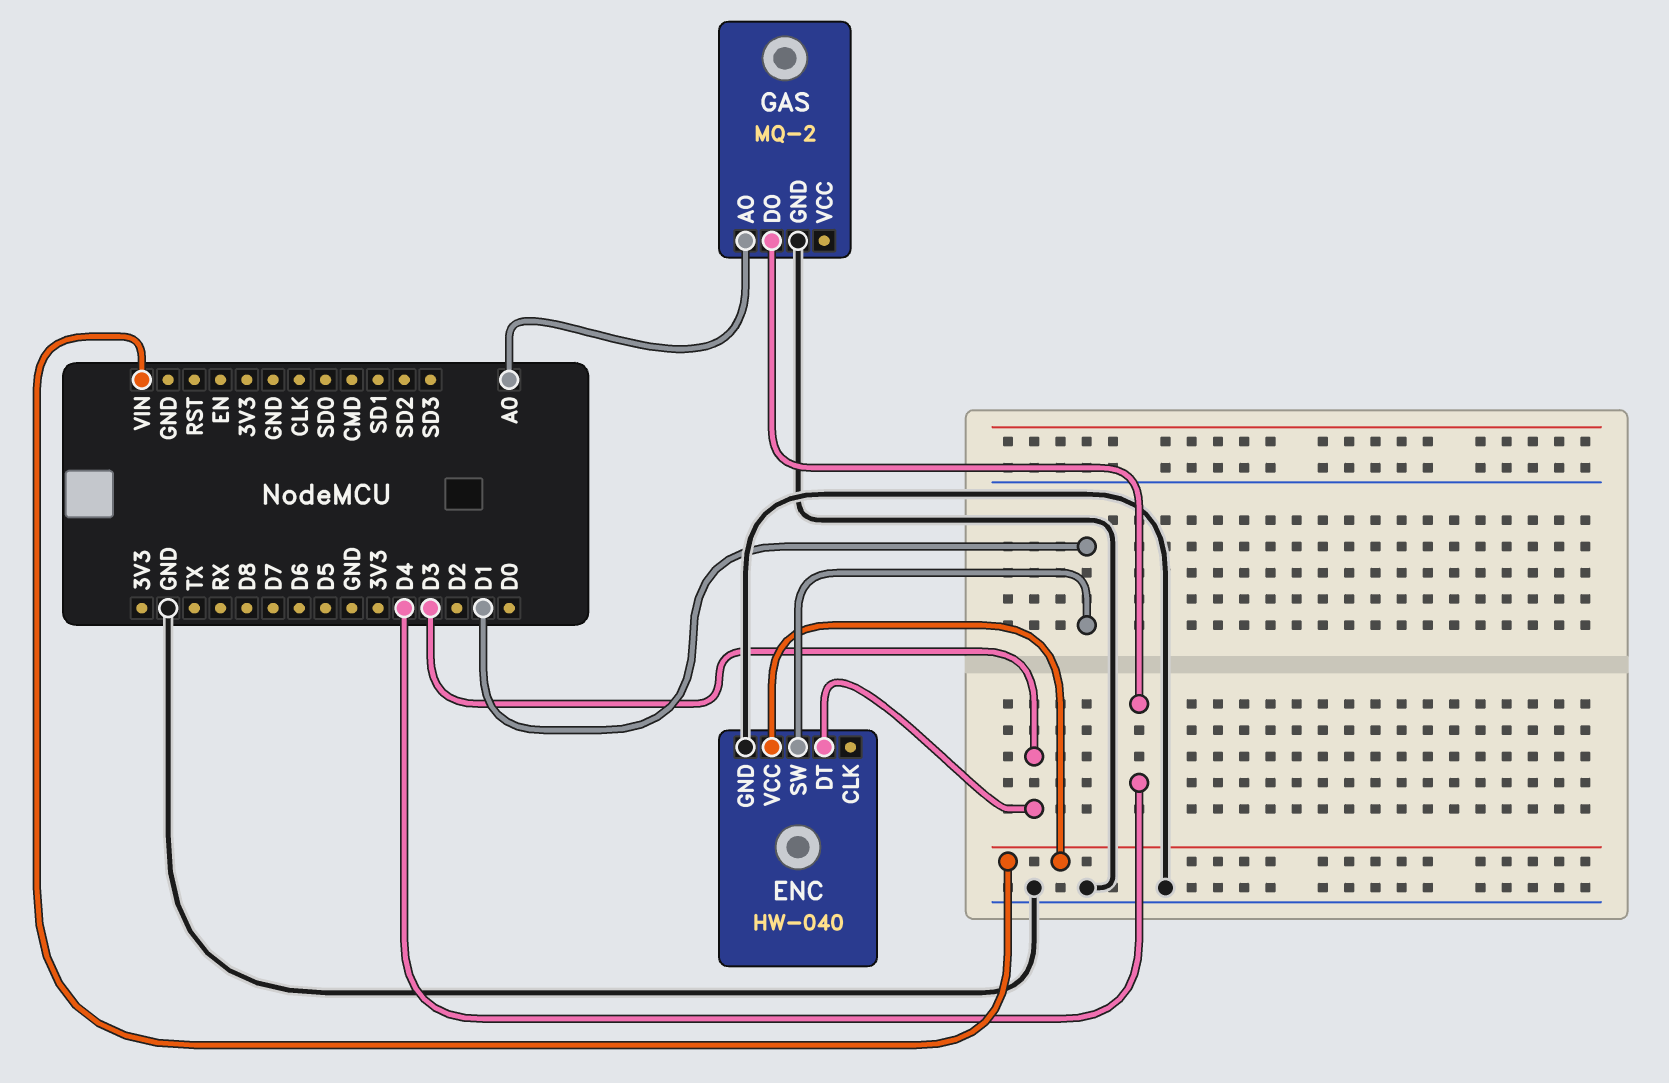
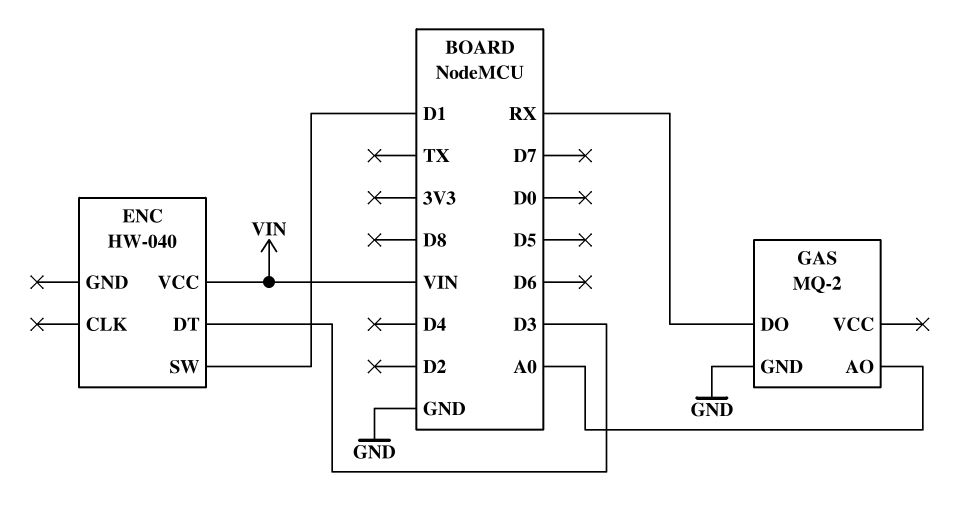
ENC pin GND: GND -> none
GAS pin DO: D4 -> RX

